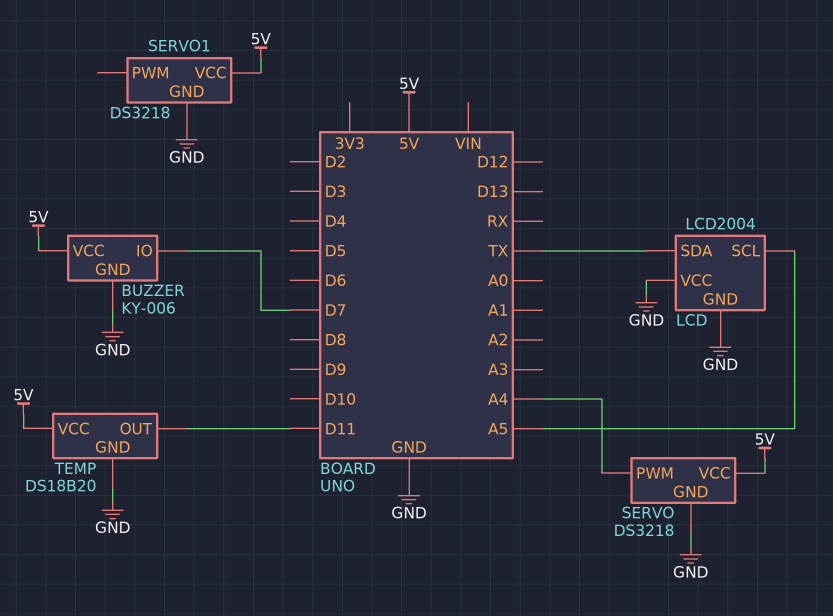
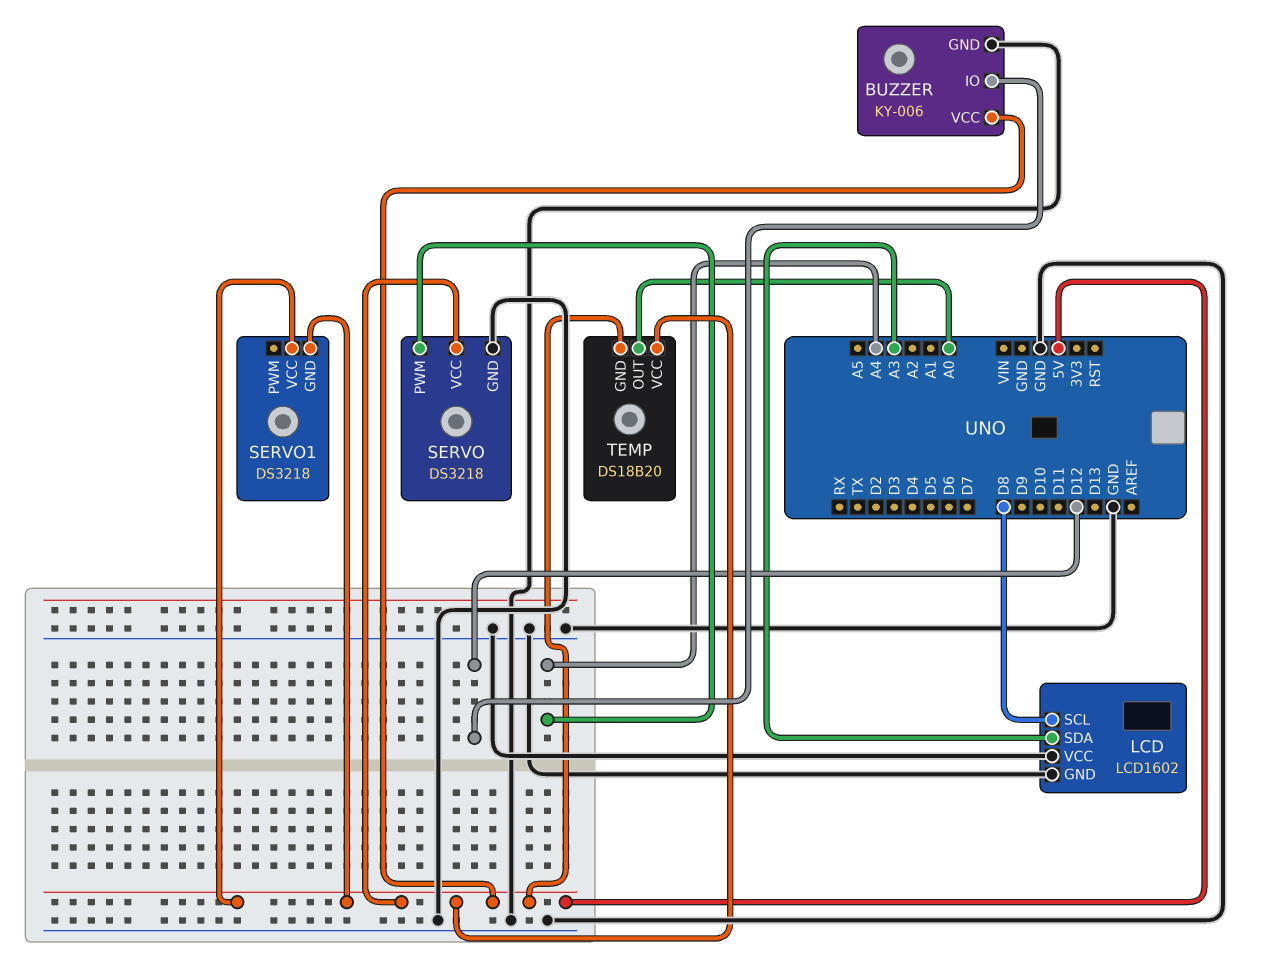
BUZZER pin IO: D7 -> D12
LCD: LCD2004 -> LCD1602
LCD pin SCL: A5 -> D8
LCD pin SDA: TX -> A3
SERVO1 pin GND: GND -> 5V
TEMP pin GND: GND -> 5V
TEMP pin OUT: D11 -> A0

